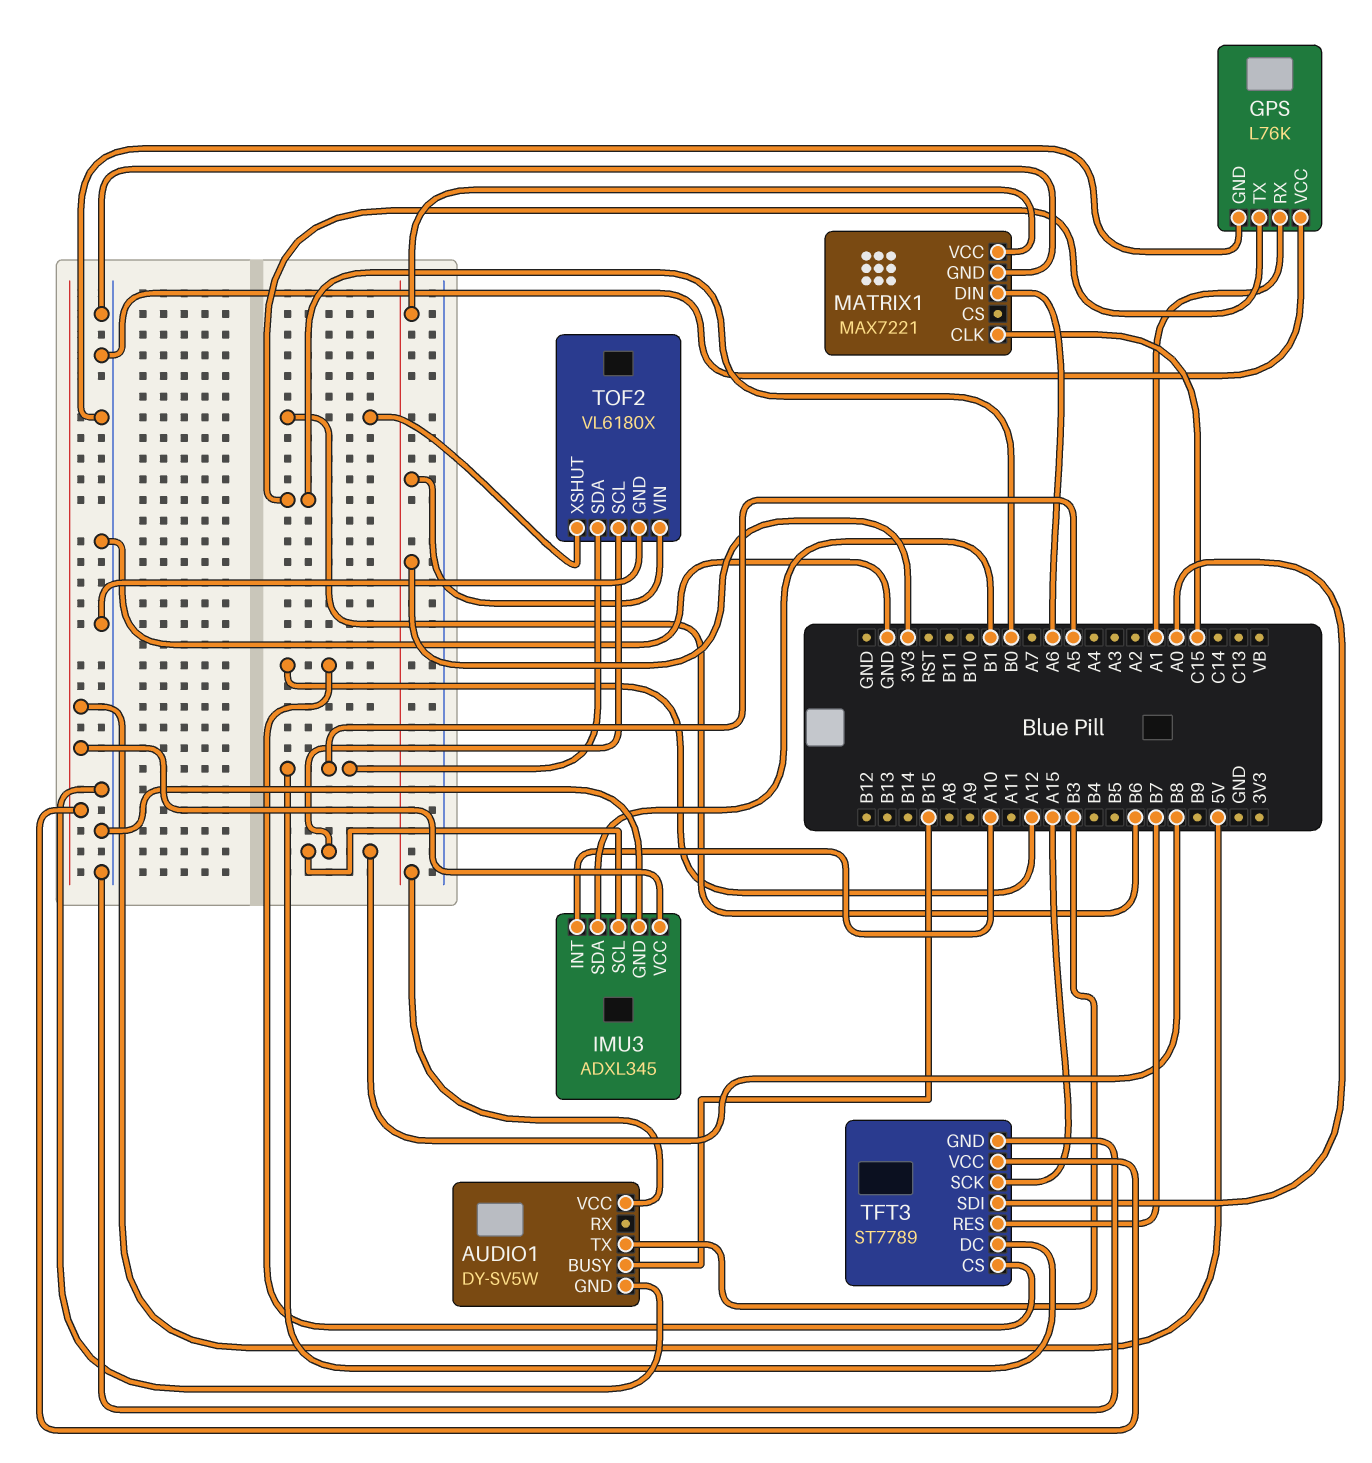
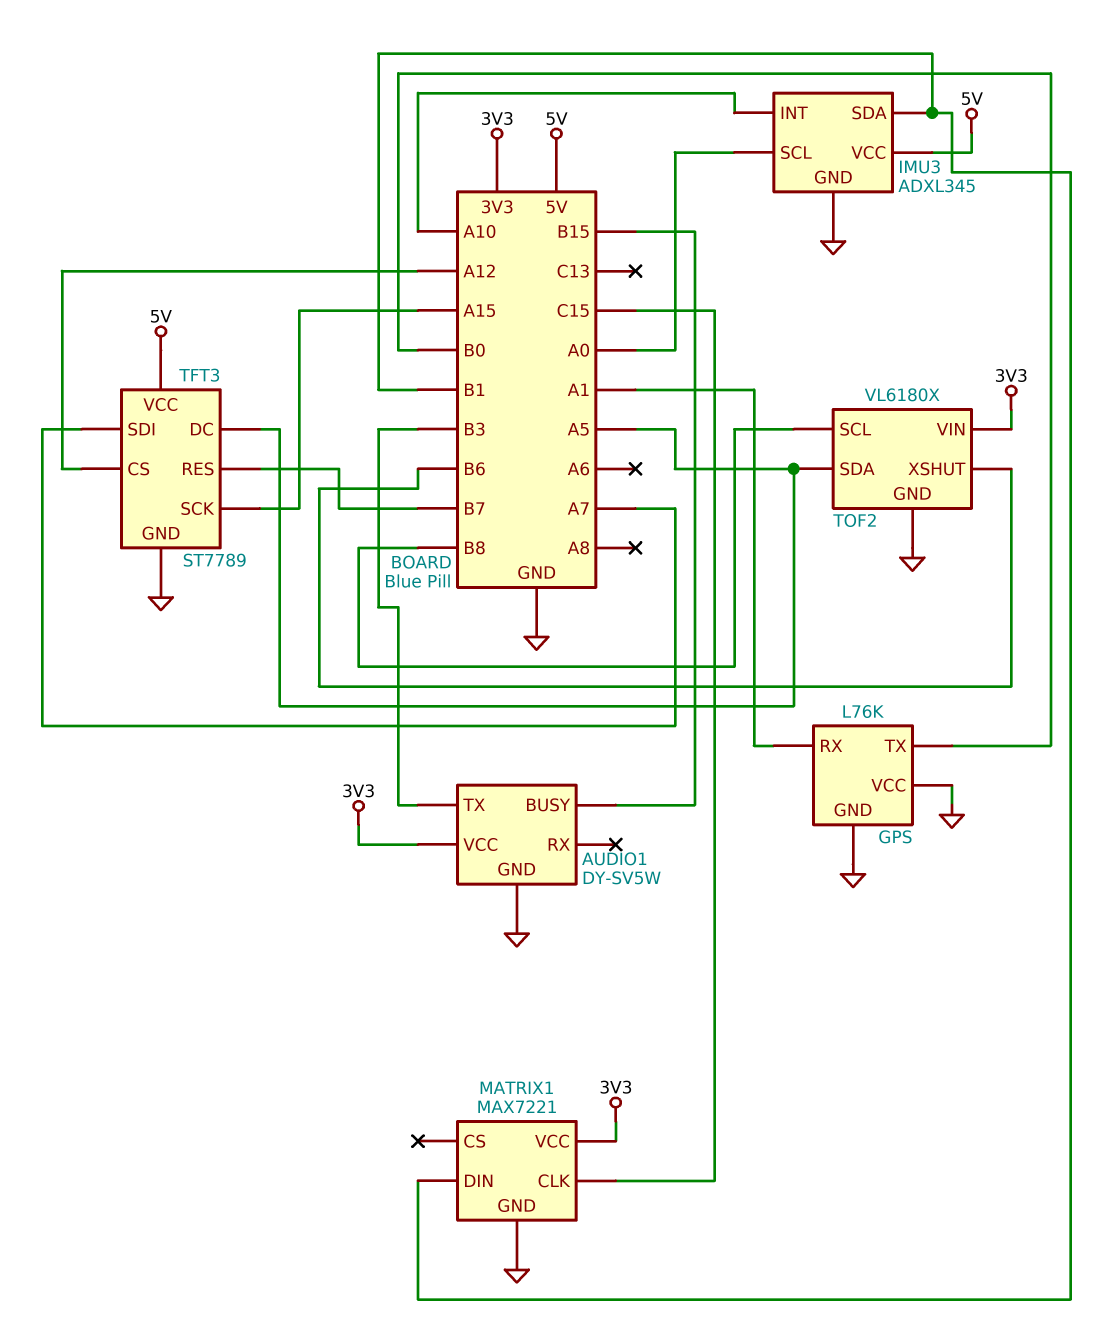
IMU3 pin SCL: B8 -> A0
MATRIX1 pin DIN: A6 -> B1
TFT3 pin SDI: A0 -> A7

